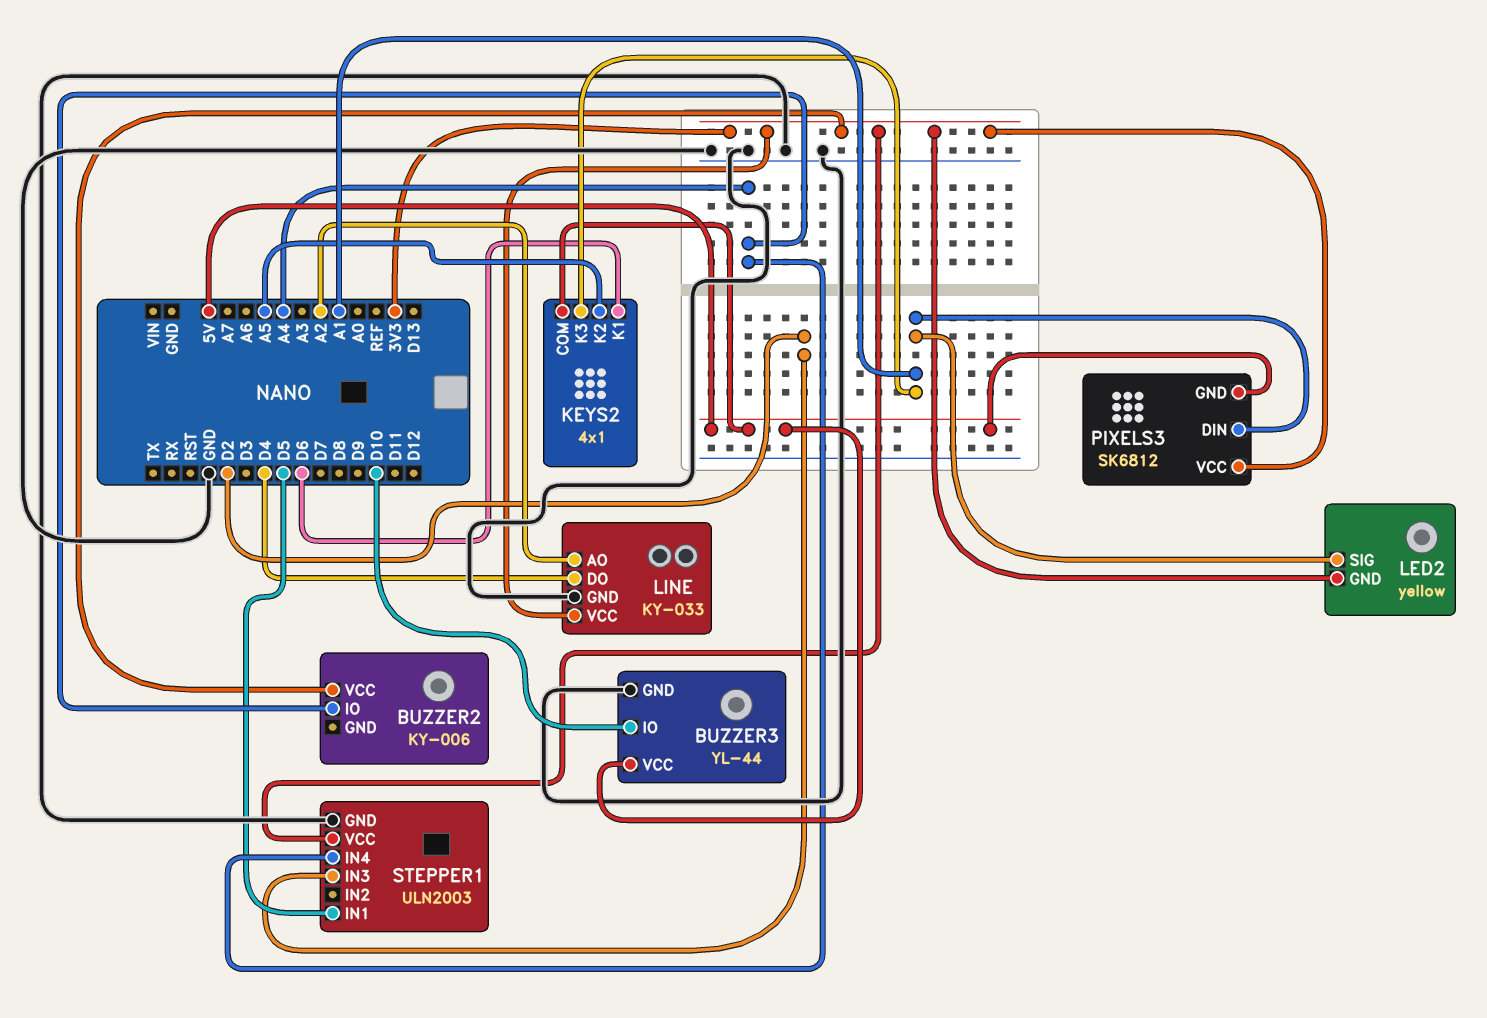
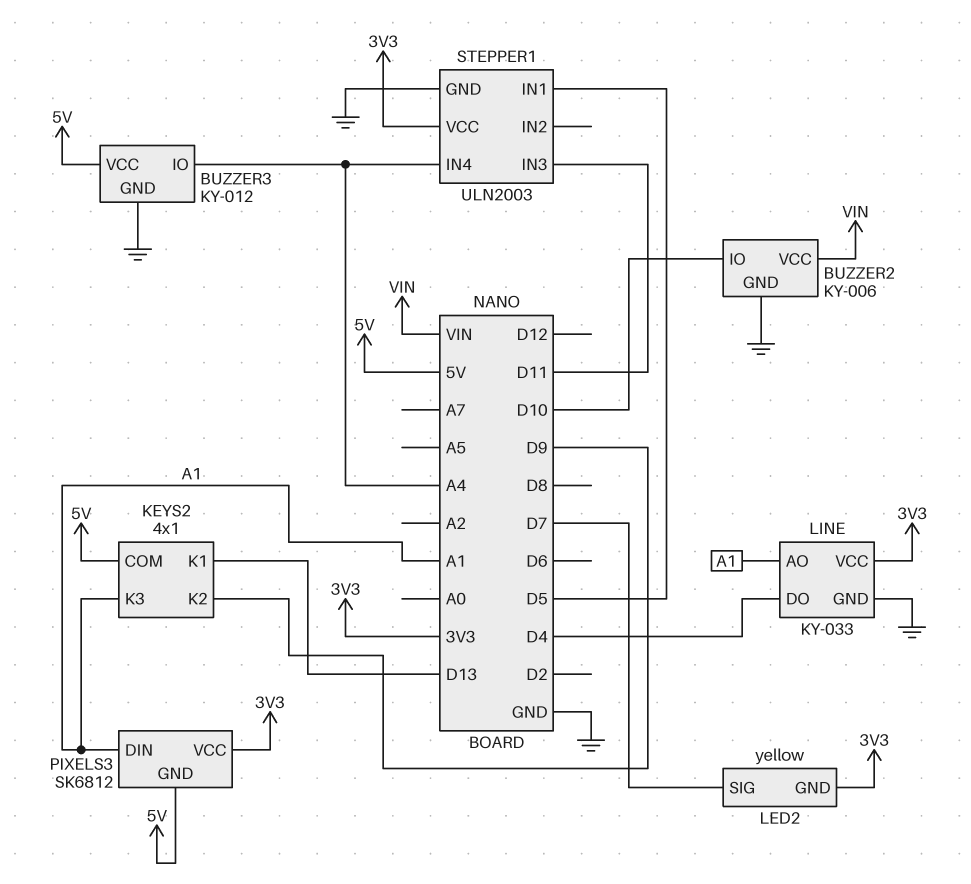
BUZZER2 pin GND: none -> GND
BUZZER2 pin IO: A4 -> D10
BUZZER2 pin VCC: 3V3 -> VIN
BUZZER3: YL-44 -> KY-012
BUZZER3 pin IO: D10 -> A4
KEYS2 pin K1: D6 -> D13
KEYS2 pin K2: A5 -> D9
LED2 pin SIG: A1 -> D7
LINE pin AO: A2 -> A1
STEPPER1 pin IN3: D2 -> D11

